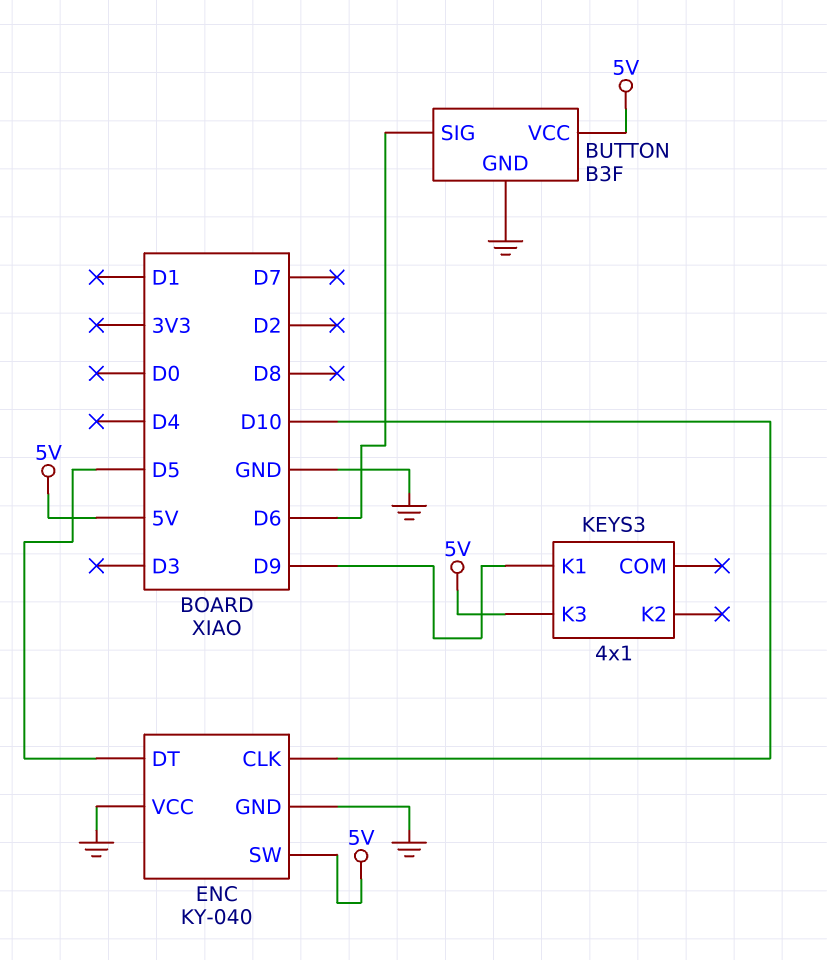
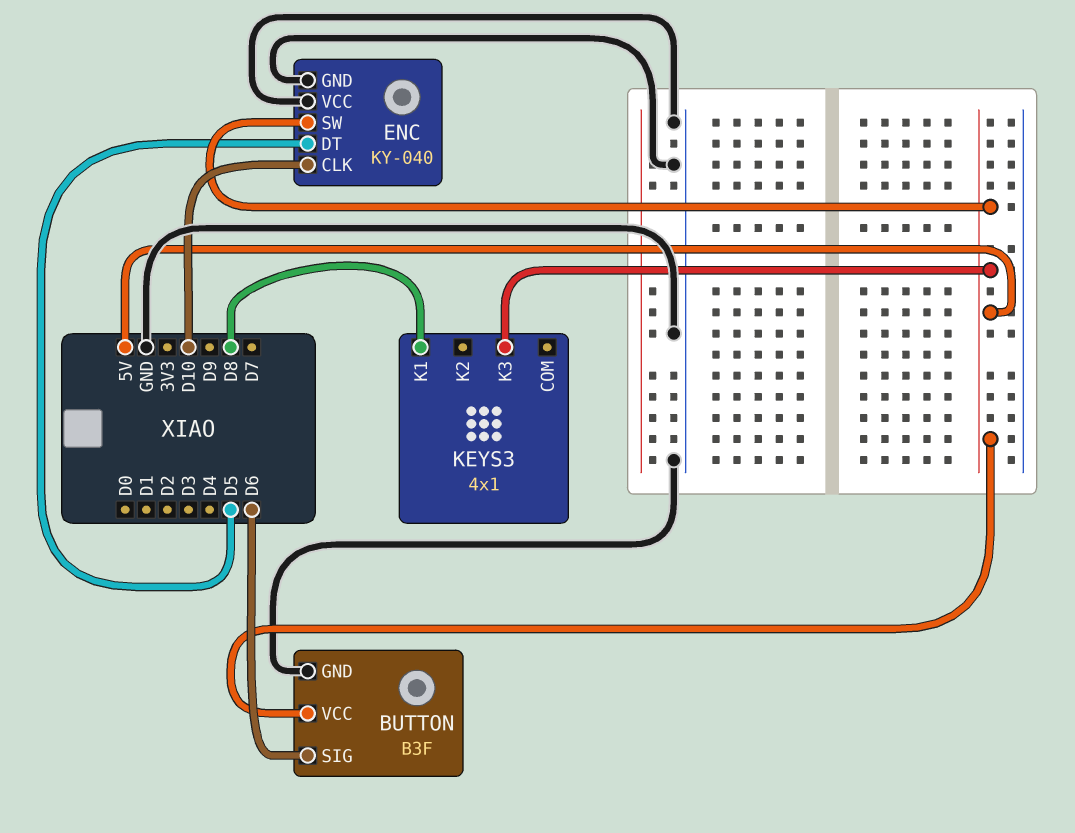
KEYS3 pin K1: D9 -> D8

